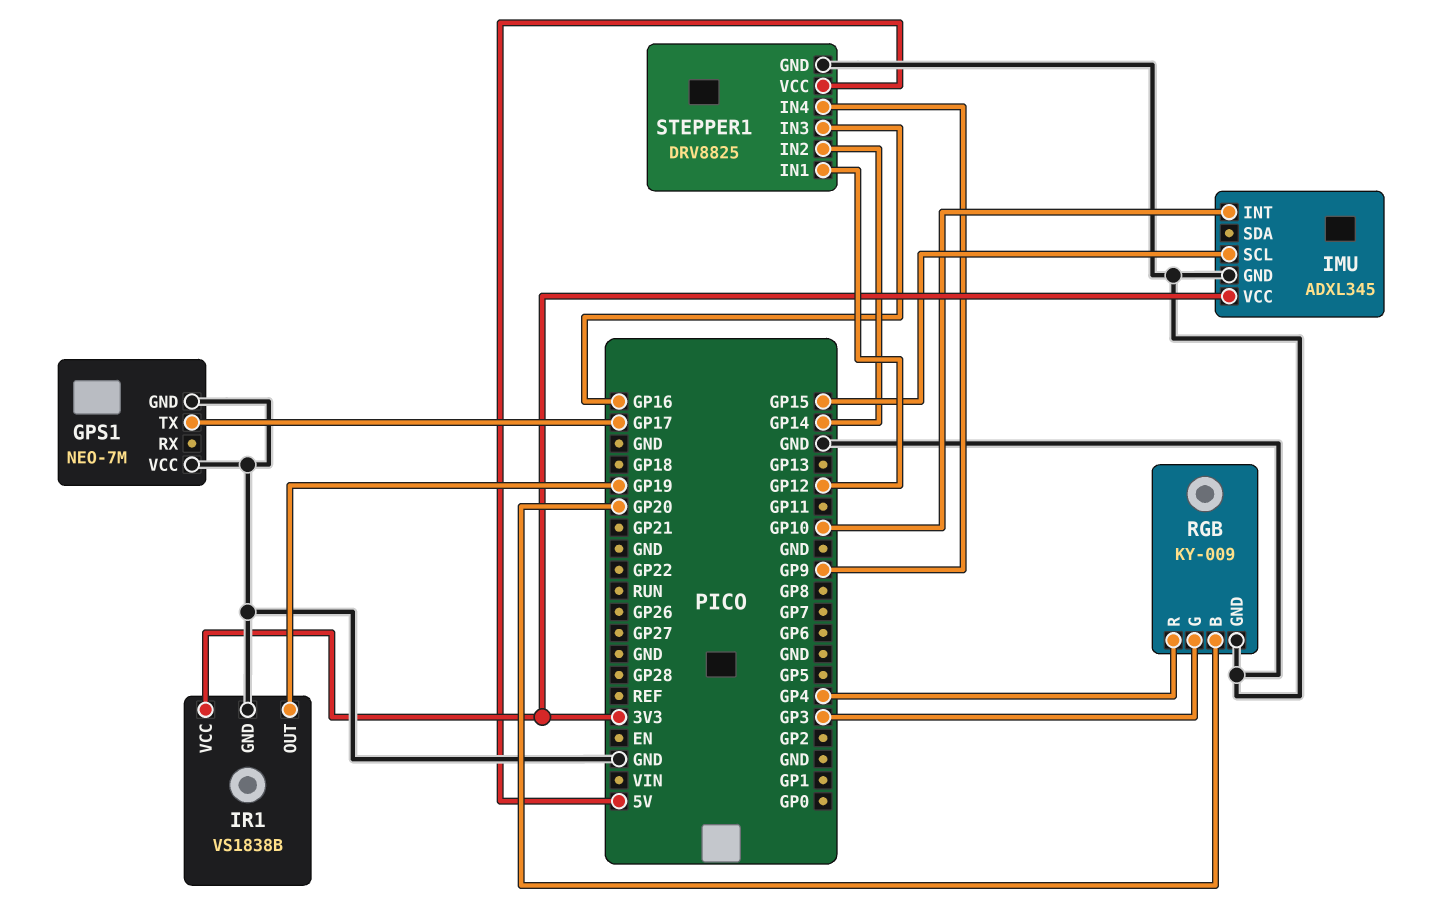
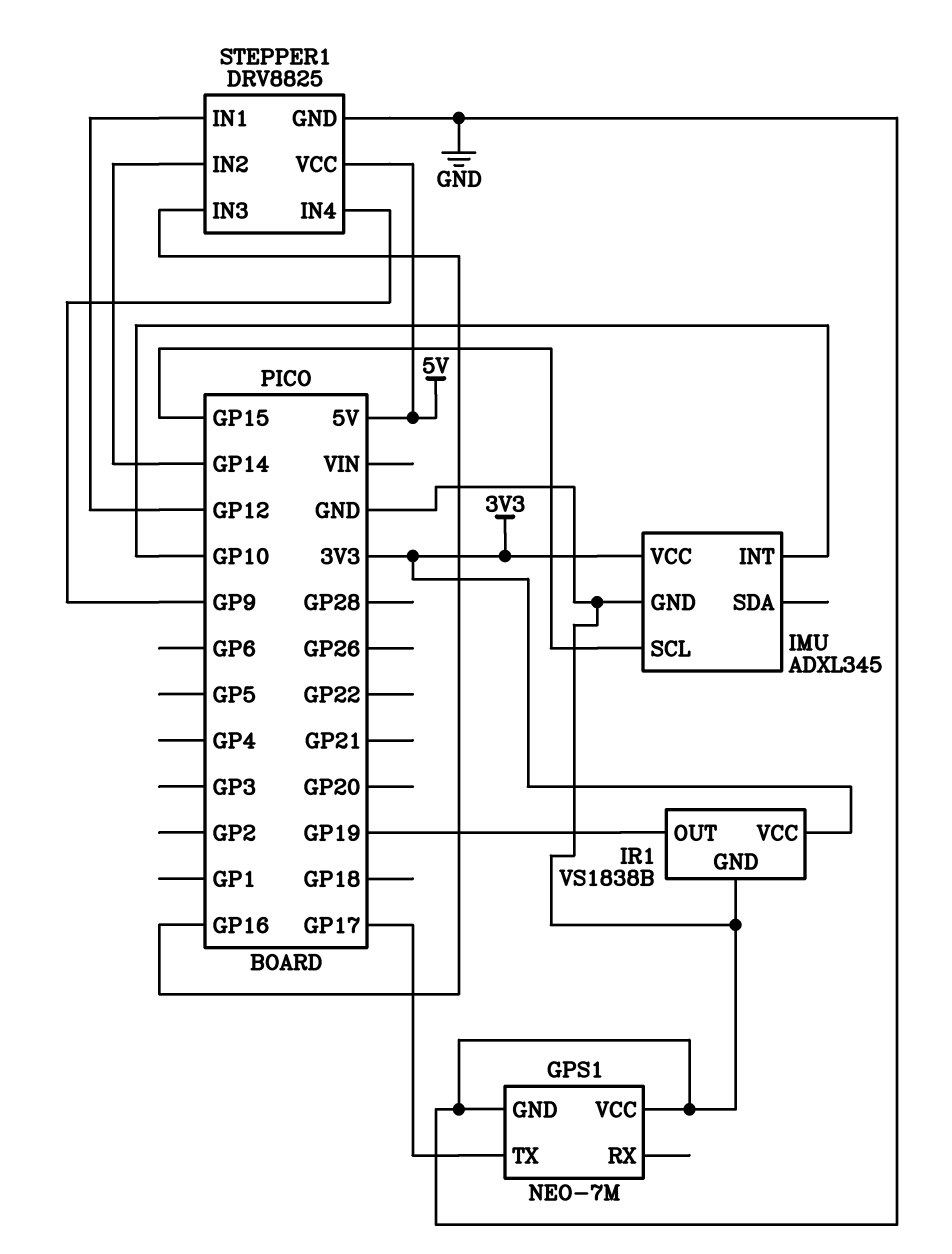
RGB: KY-009 -> none
RGB pin B: GP20 -> none
RGB pin G: GP3 -> none
RGB pin GND: GND -> none
RGB pin R: GP4 -> none

